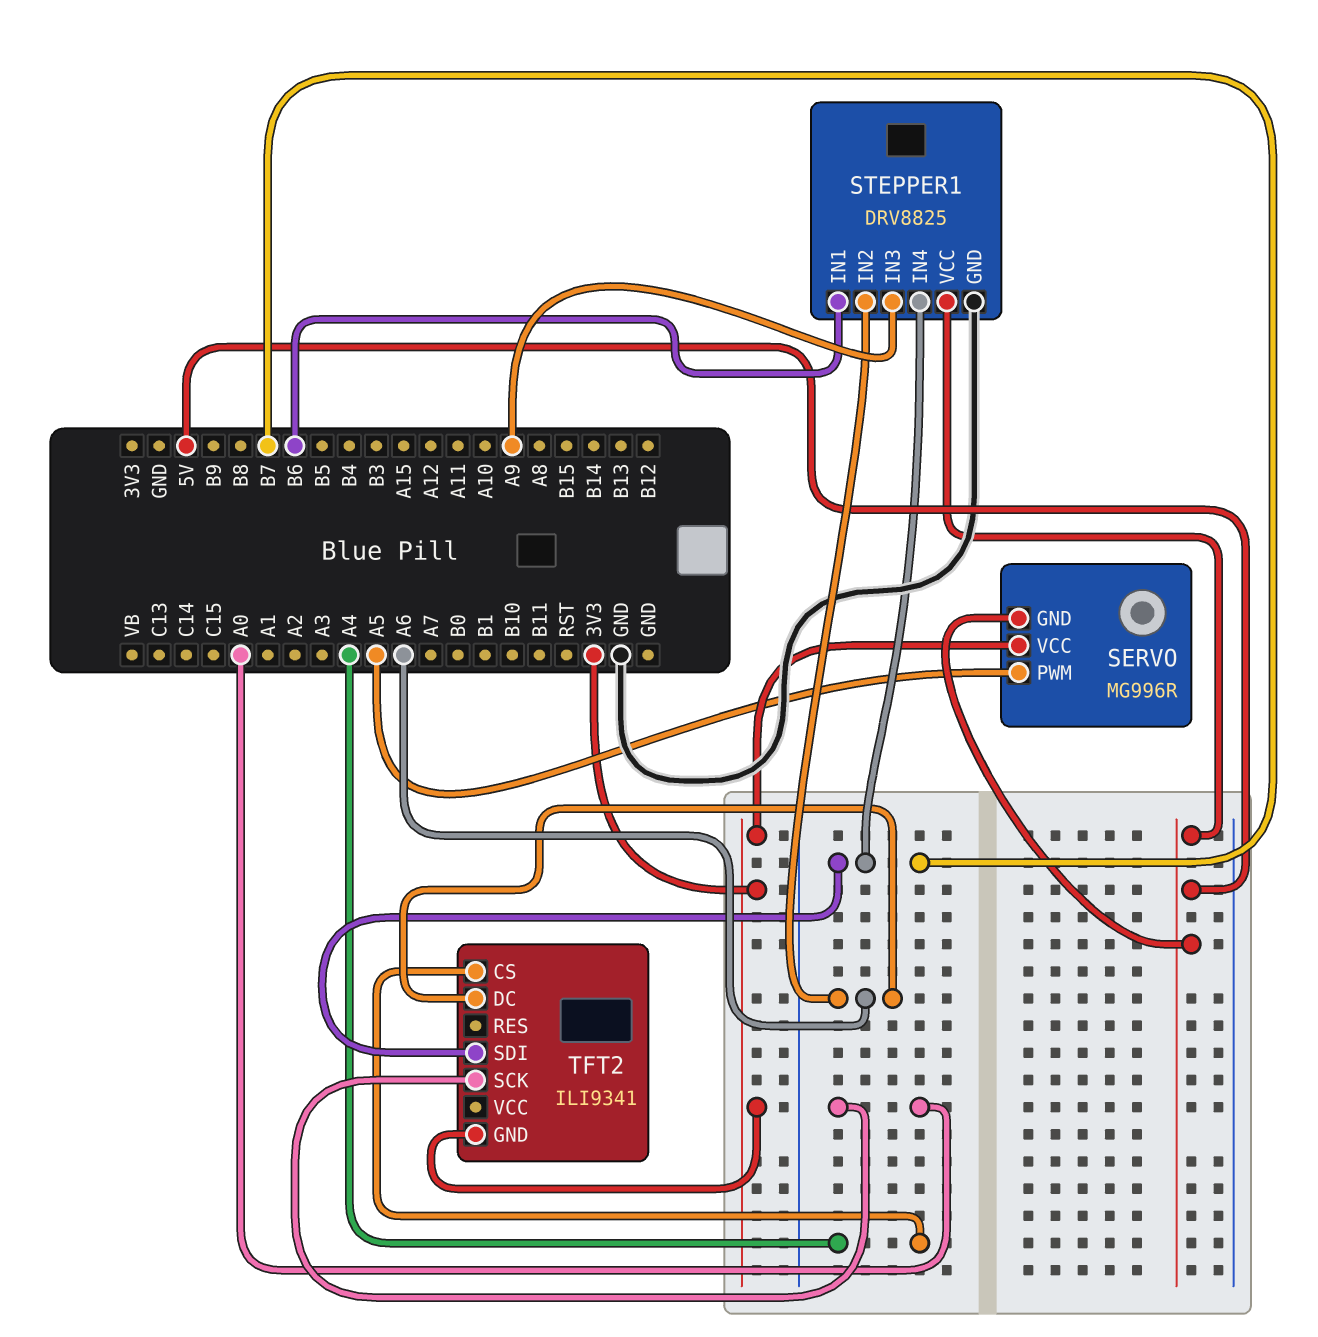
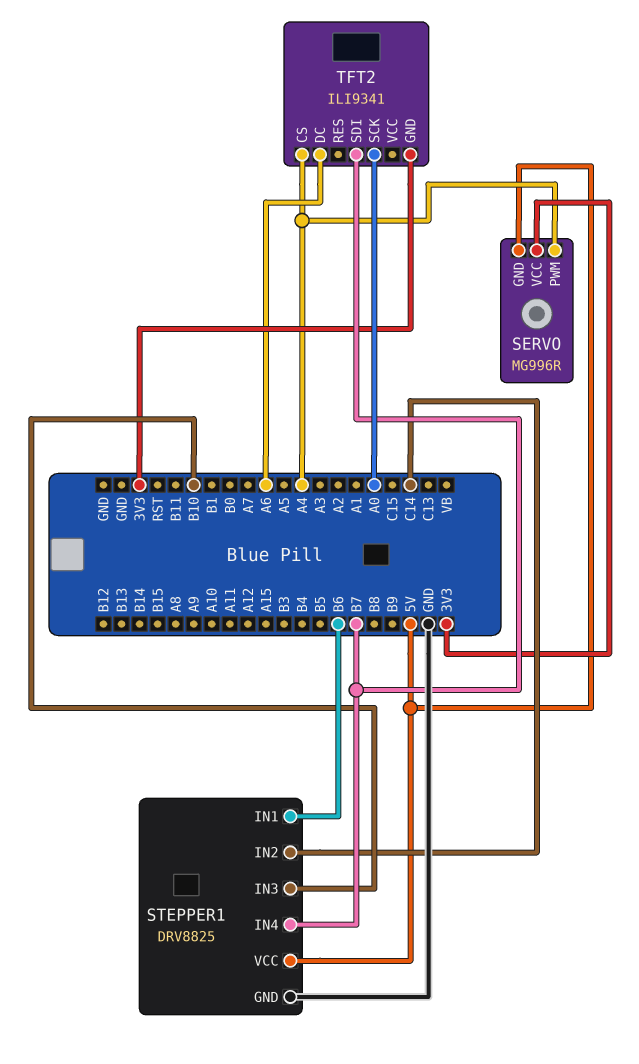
SERVO pin PWM: A5 -> A4
STEPPER1 pin IN2: A6 -> C14
STEPPER1 pin IN3: A9 -> B10

